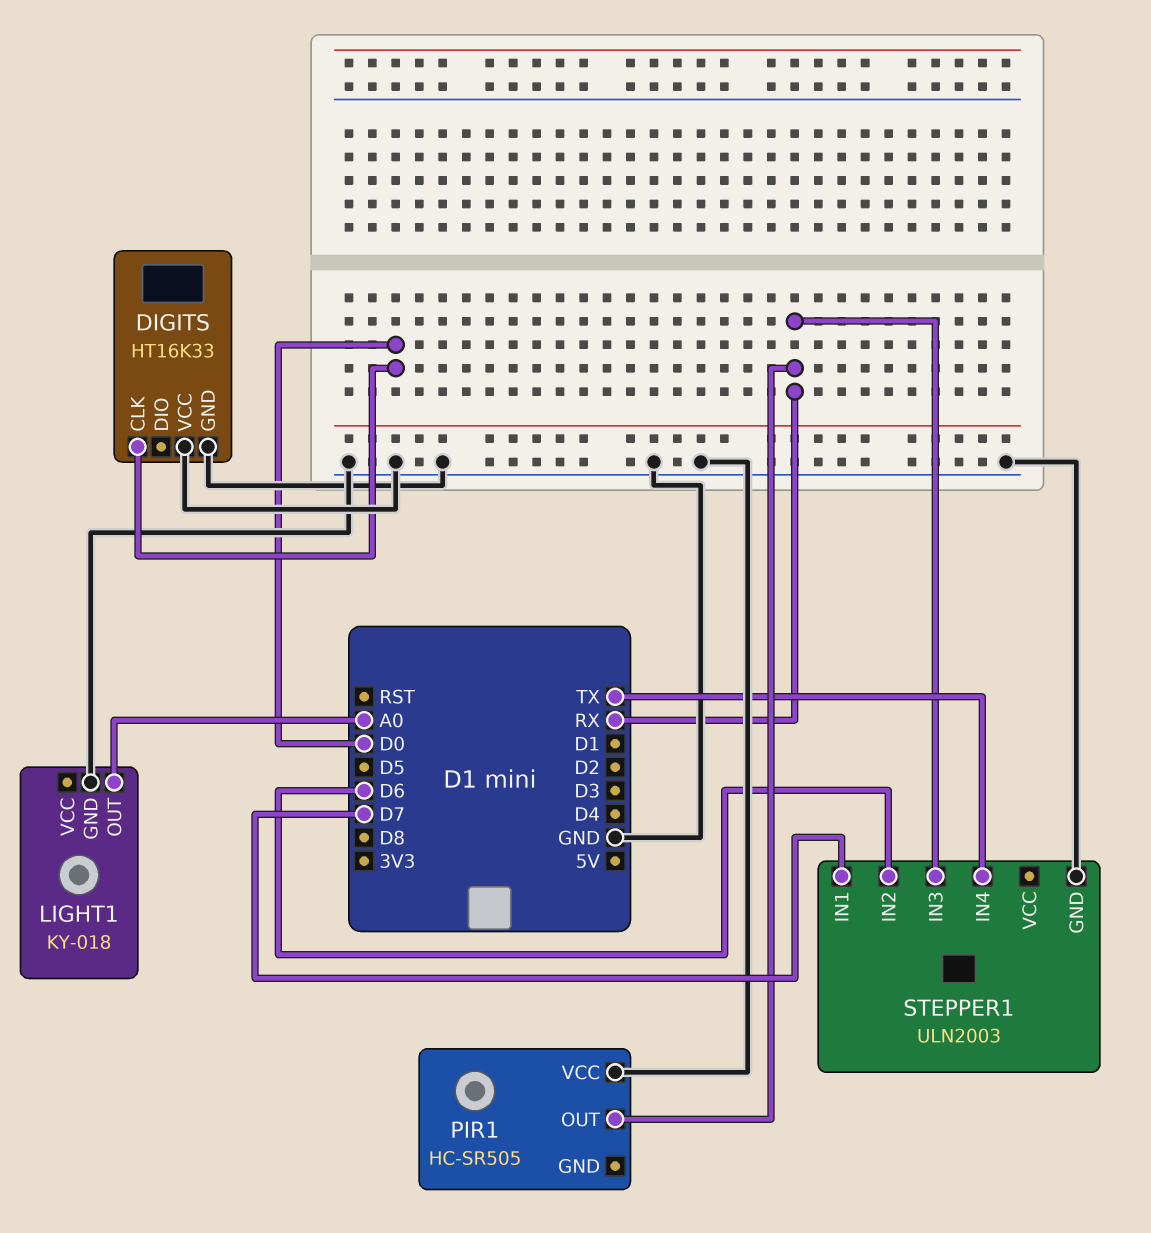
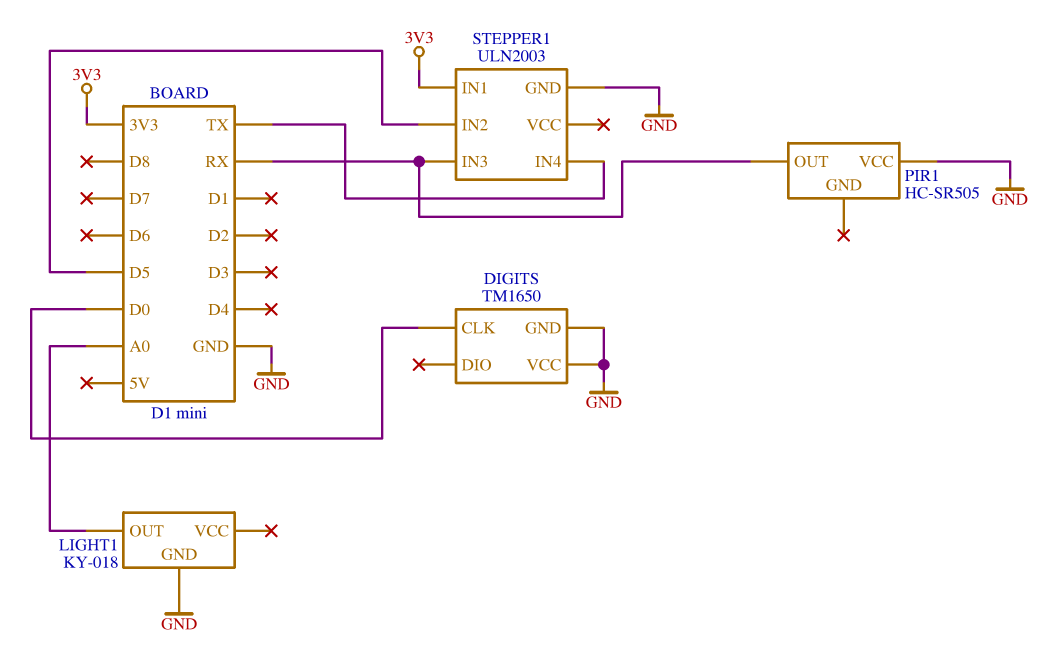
DIGITS: HT16K33 -> TM1650
STEPPER1 pin IN1: D7 -> 3V3
STEPPER1 pin IN2: D6 -> D5

